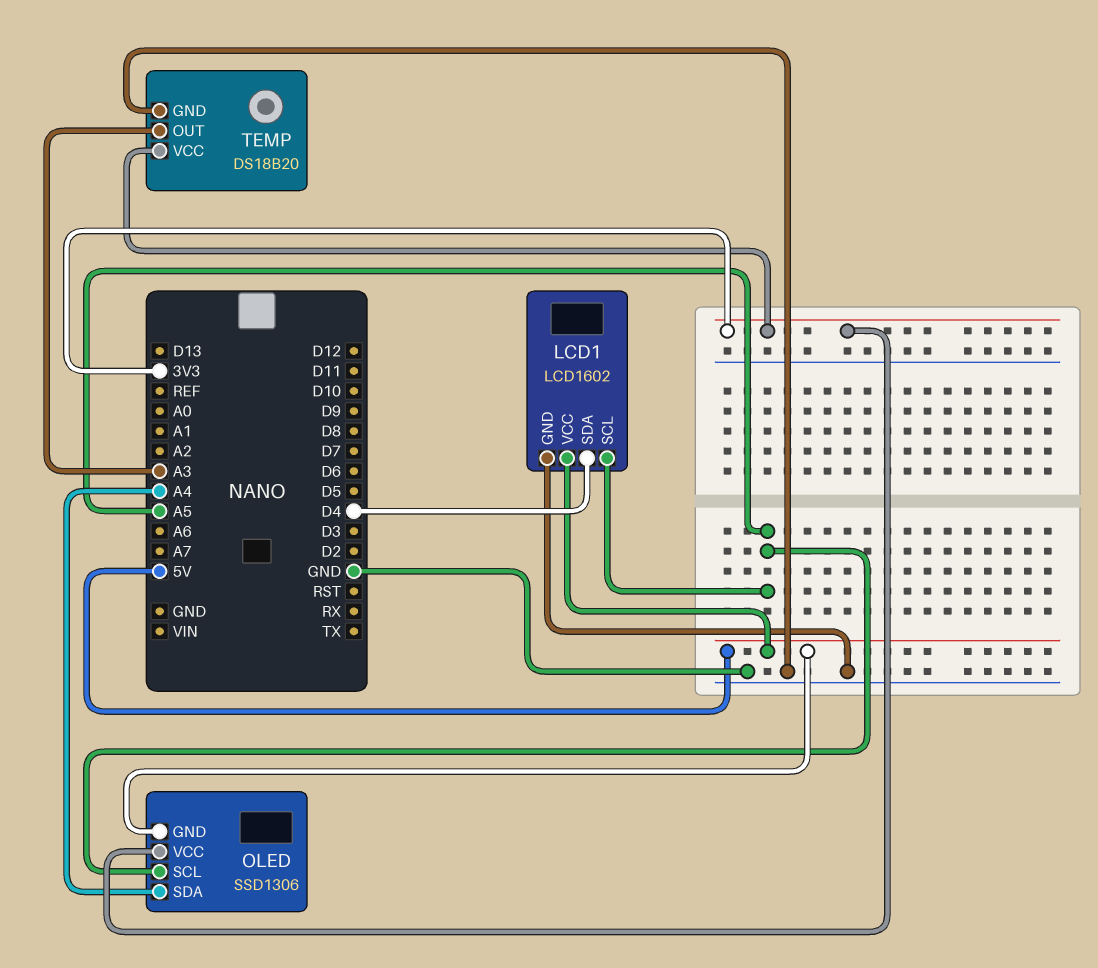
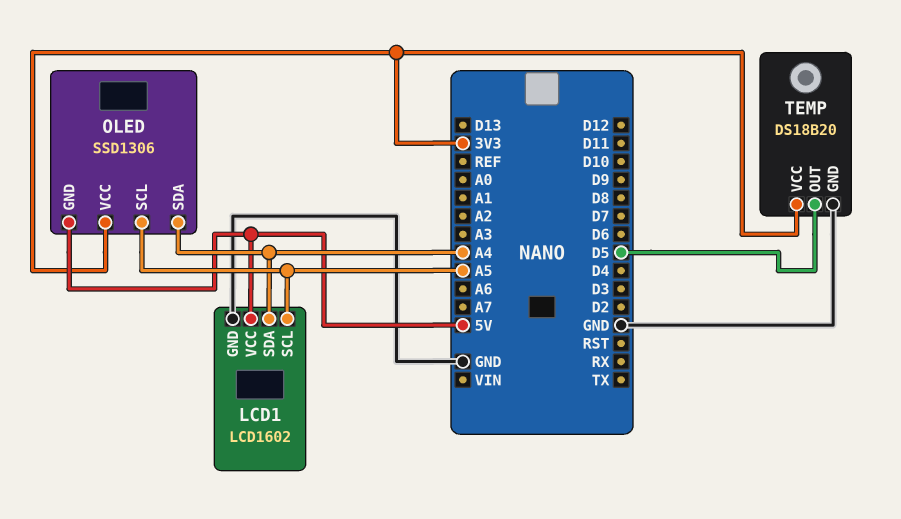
LCD1 pin SDA: D4 -> A4
TEMP pin OUT: A3 -> D5

